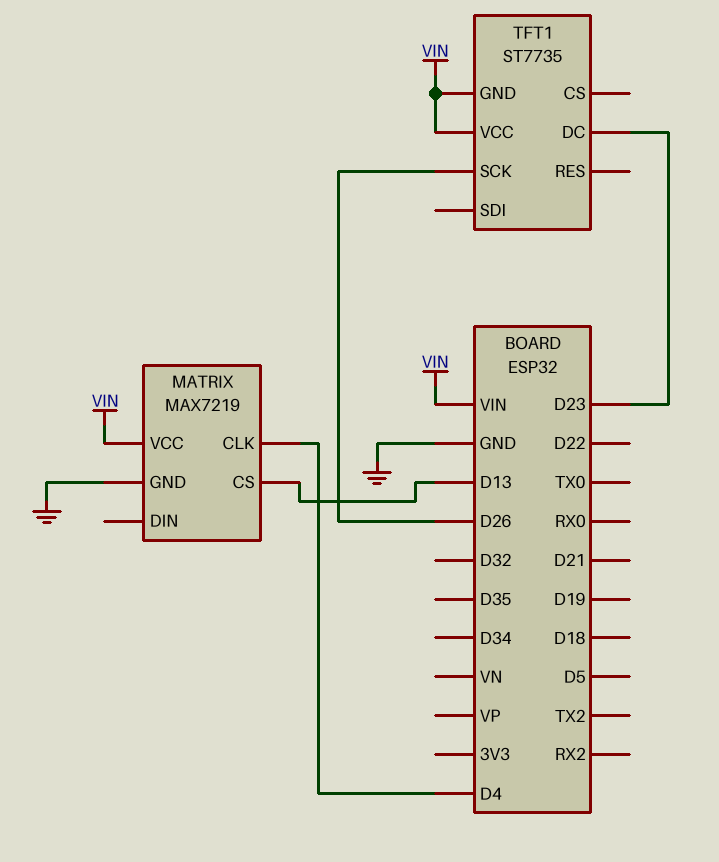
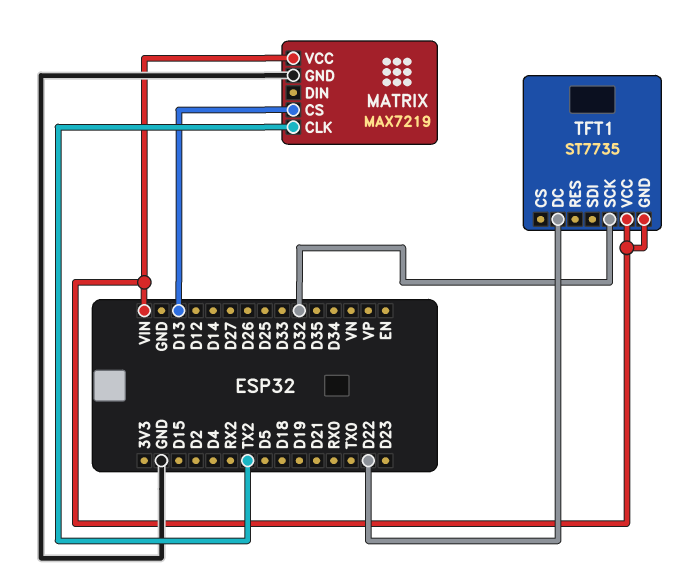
MATRIX pin CLK: D4 -> TX2
TFT1 pin DC: D23 -> D22
TFT1 pin SCK: D26 -> D32

